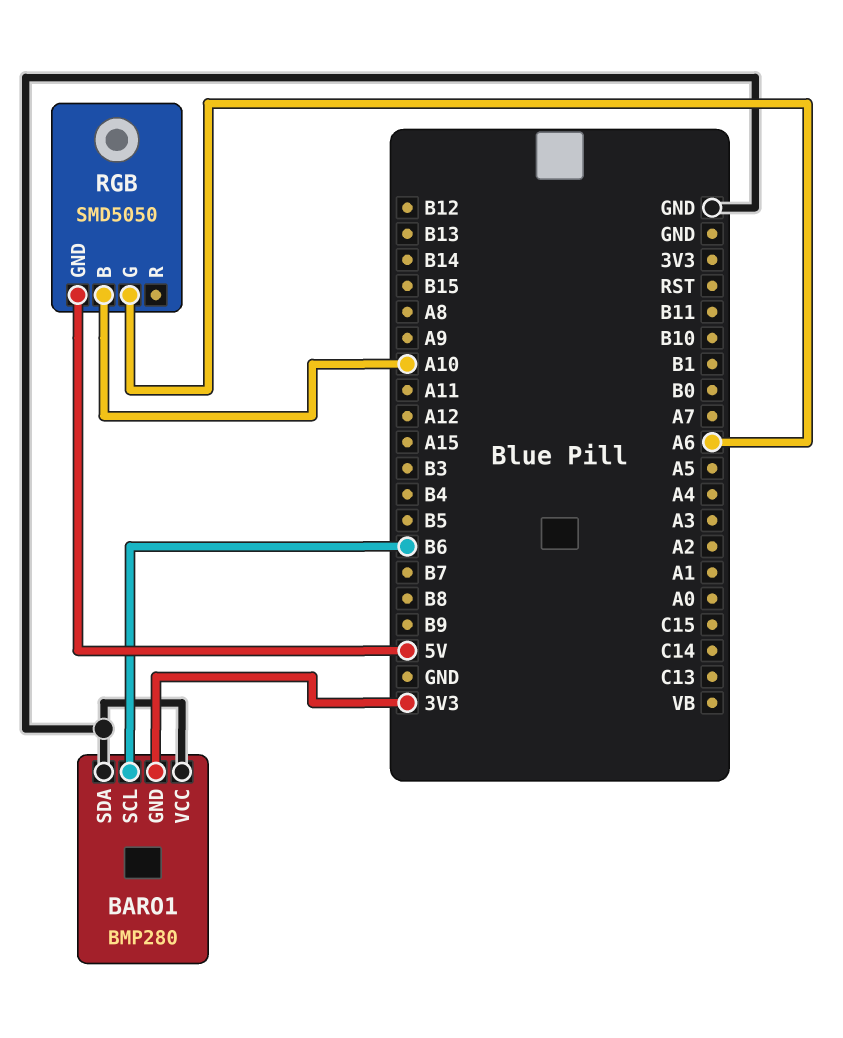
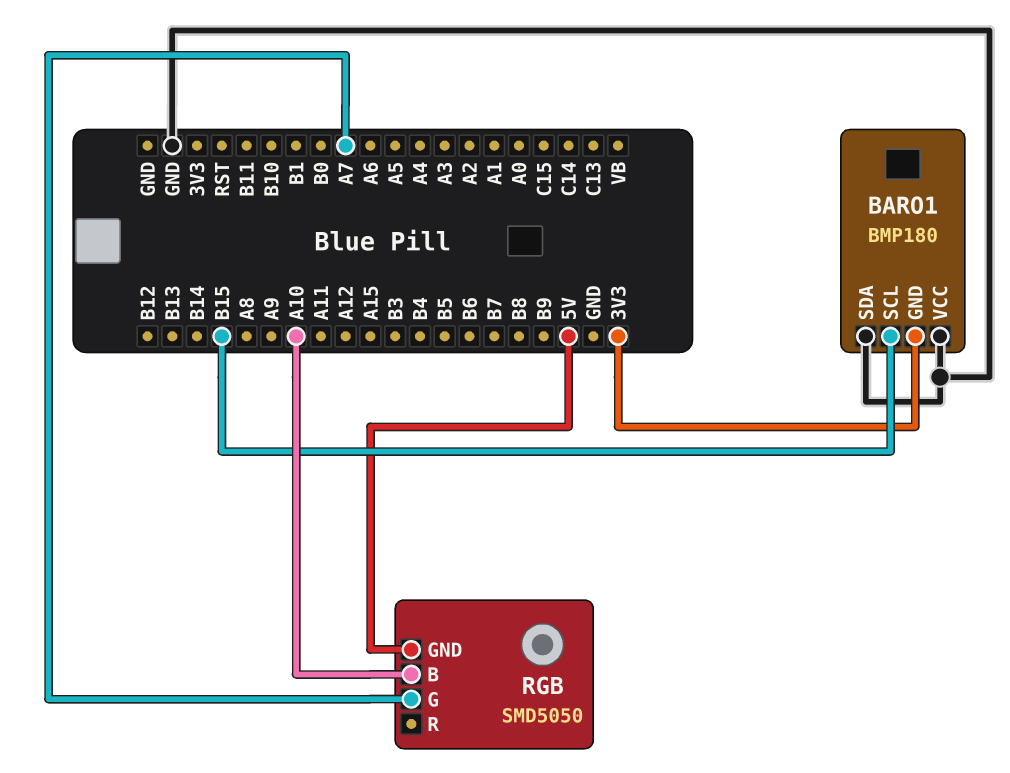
BARO1: BMP280 -> BMP180
BARO1 pin SCL: B6 -> B15
RGB pin G: A6 -> A7

